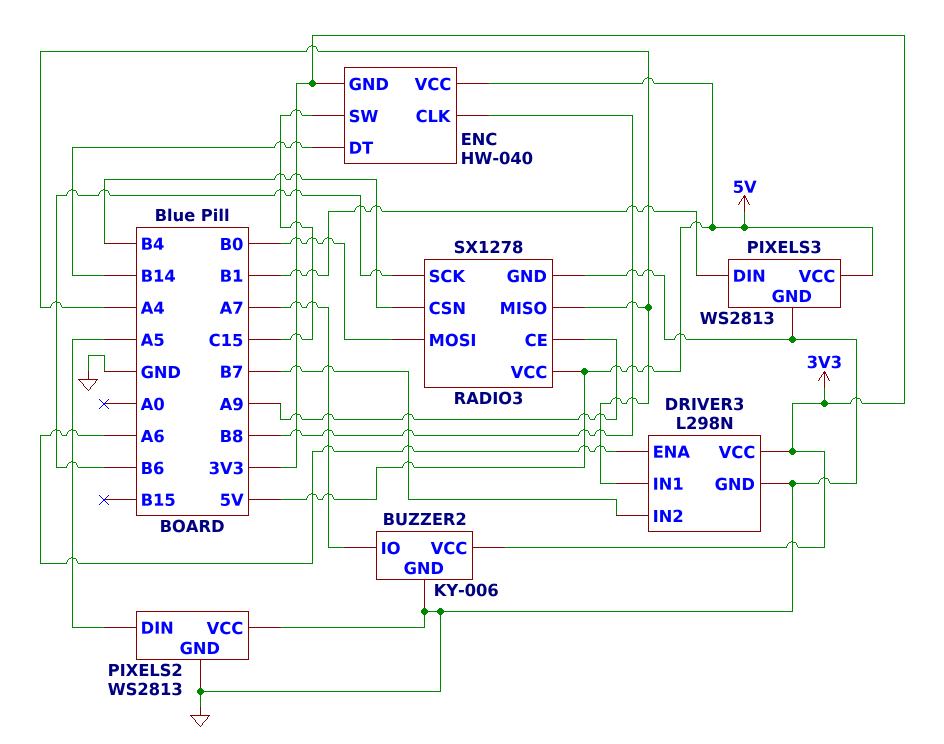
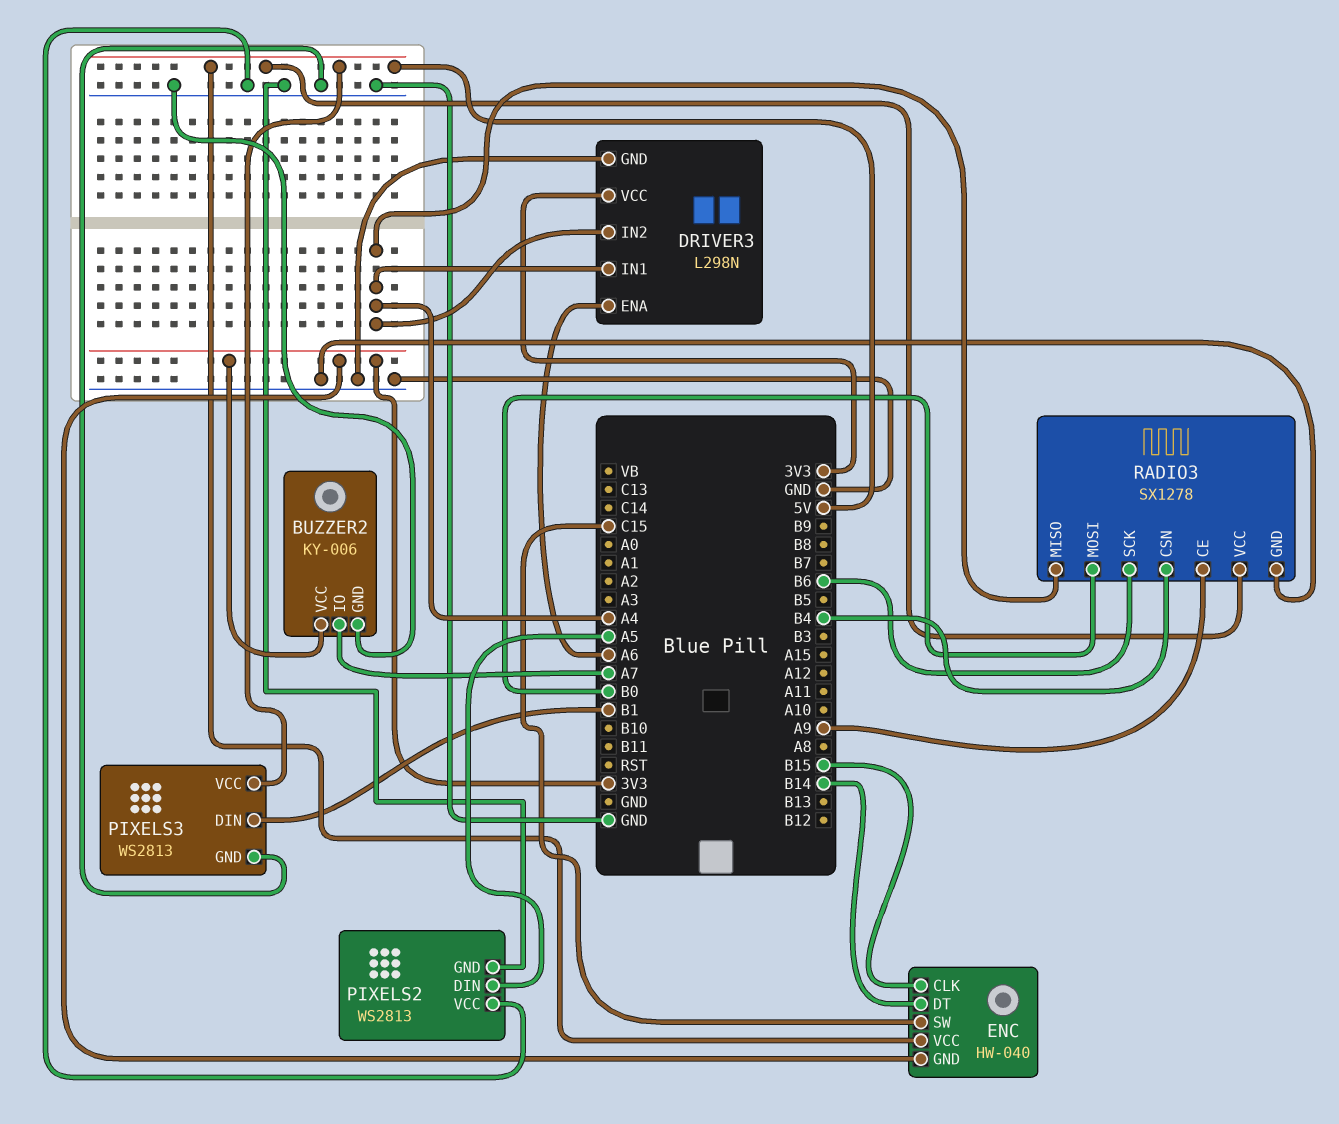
DRIVER3 pin IN2: B7 -> A4
ENC pin CLK: B8 -> B15

